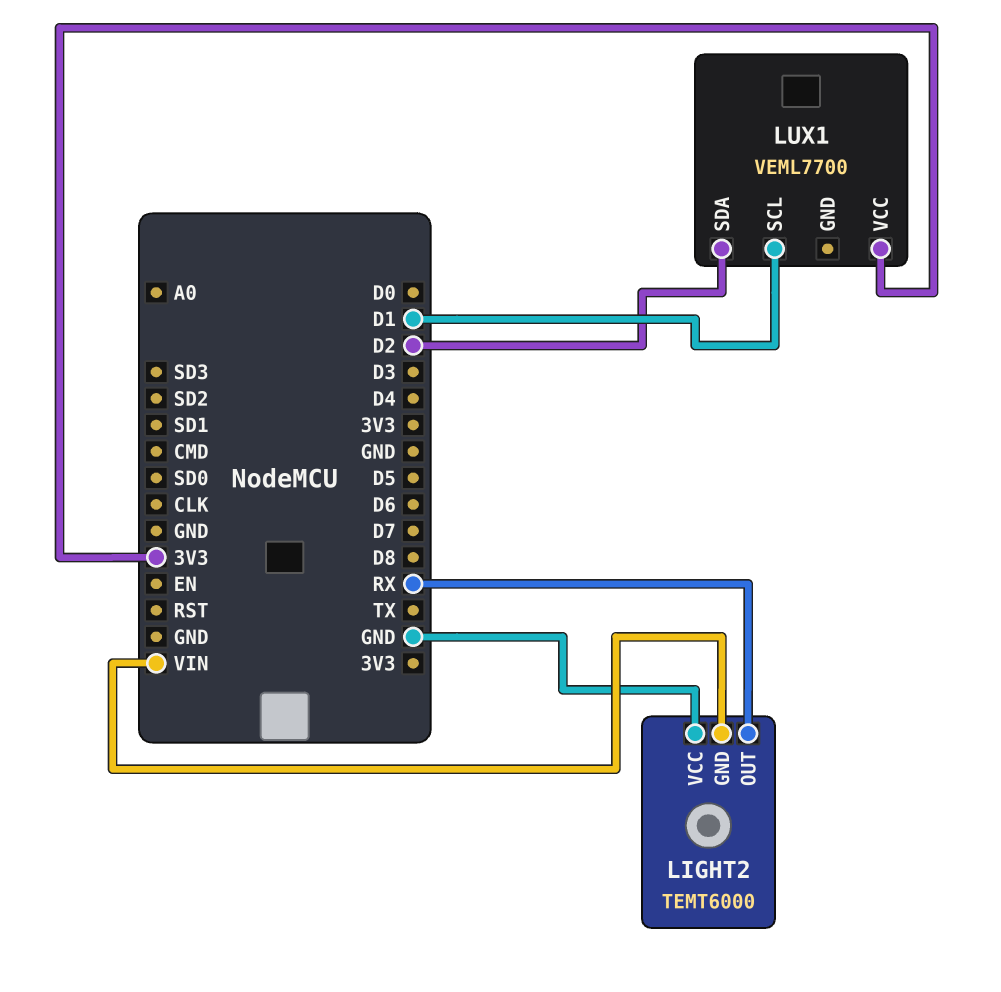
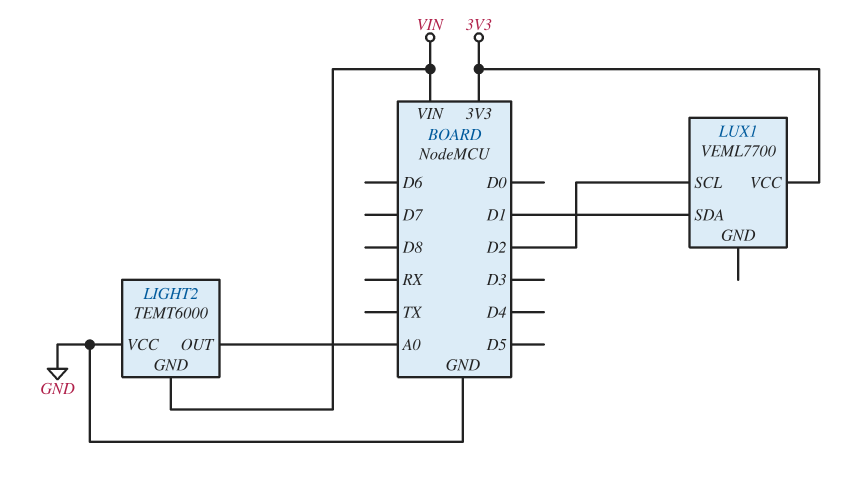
LIGHT2 pin OUT: RX -> A0
LUX1 pin SCL: D1 -> D2
LUX1 pin SDA: D2 -> D1

